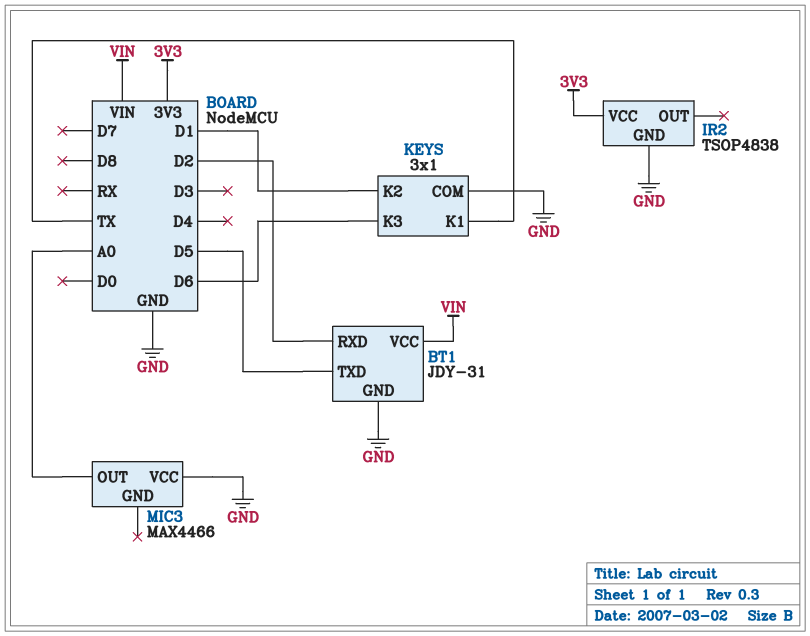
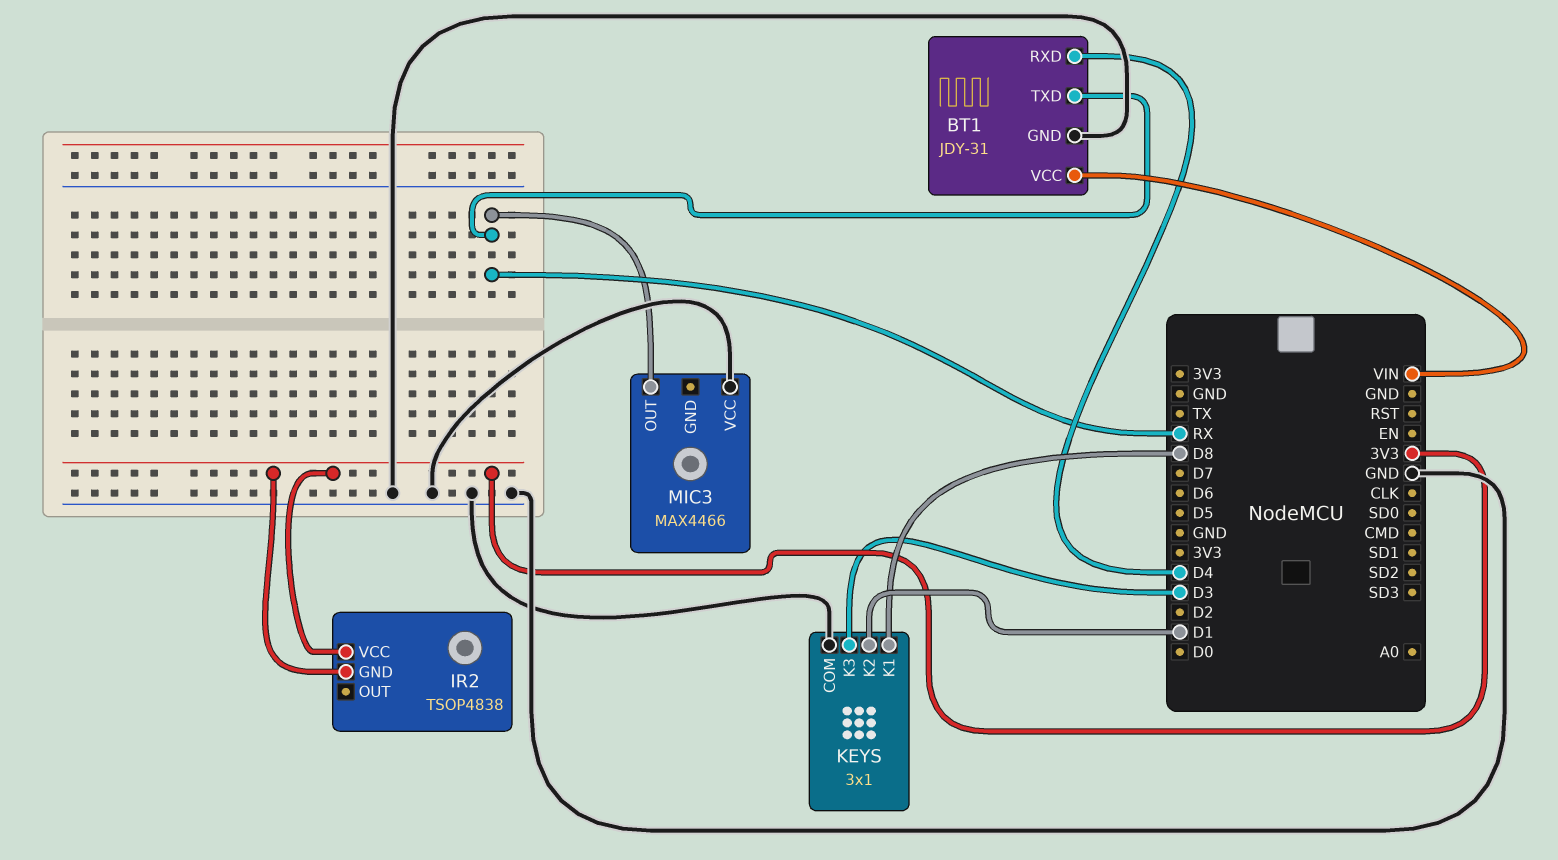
BT1 pin RXD: D2 -> D4
BT1 pin TXD: D5 -> RX
IR2 pin GND: GND -> 3V3
KEYS pin K1: TX -> D8
KEYS pin K3: D6 -> D3
MIC3 pin OUT: A0 -> RX

